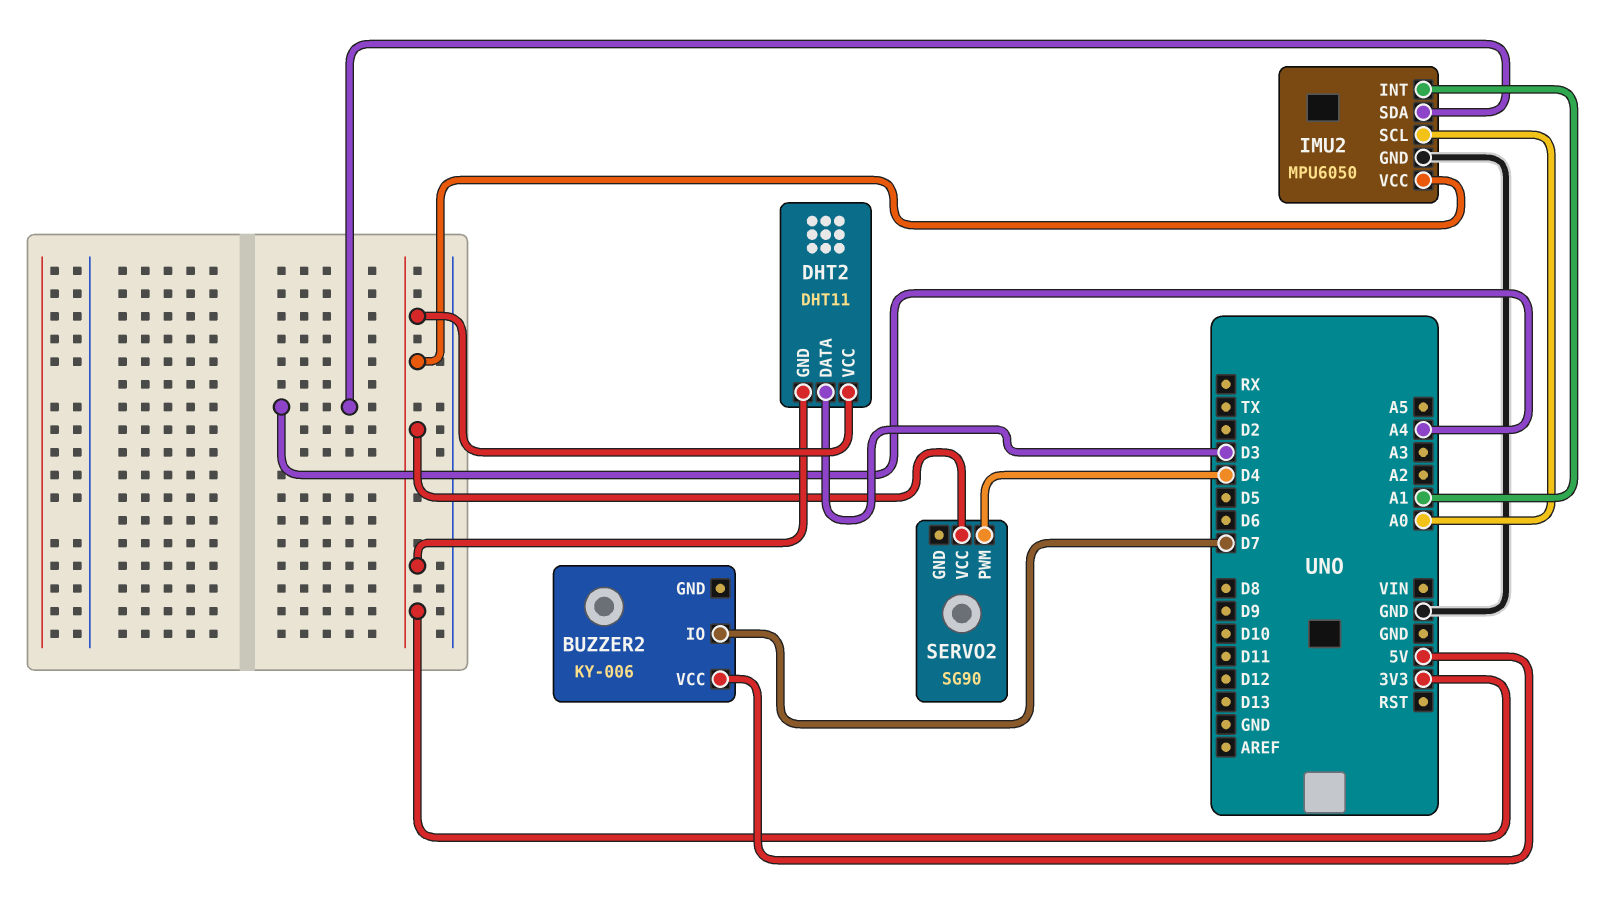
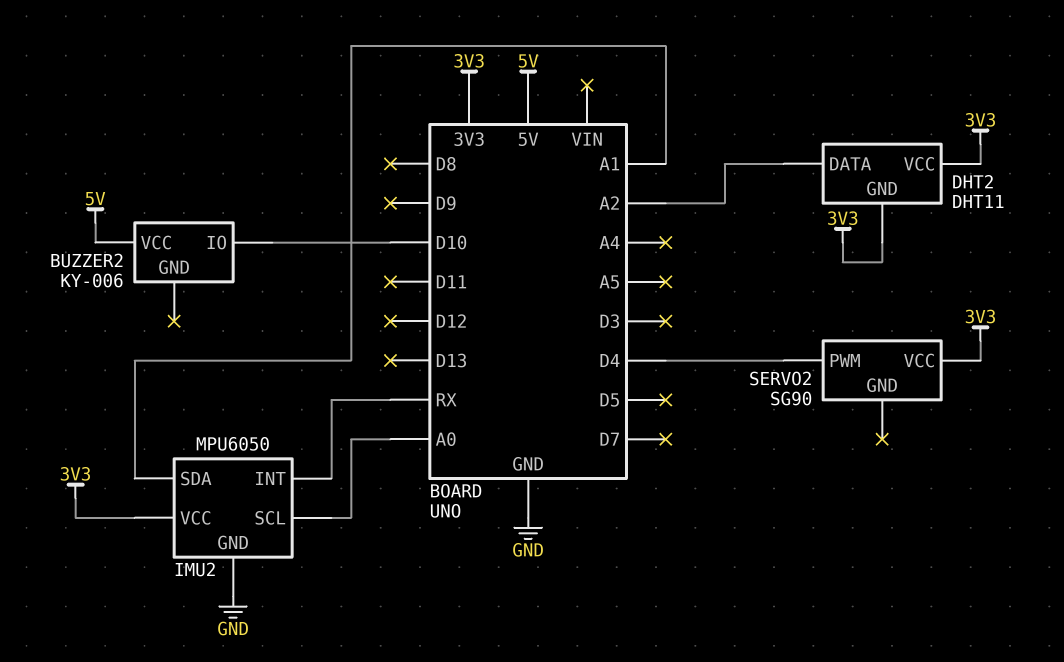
BUZZER2 pin IO: D7 -> D10
DHT2 pin DATA: D3 -> A2
IMU2 pin INT: A1 -> RX
IMU2 pin SDA: A4 -> A1

